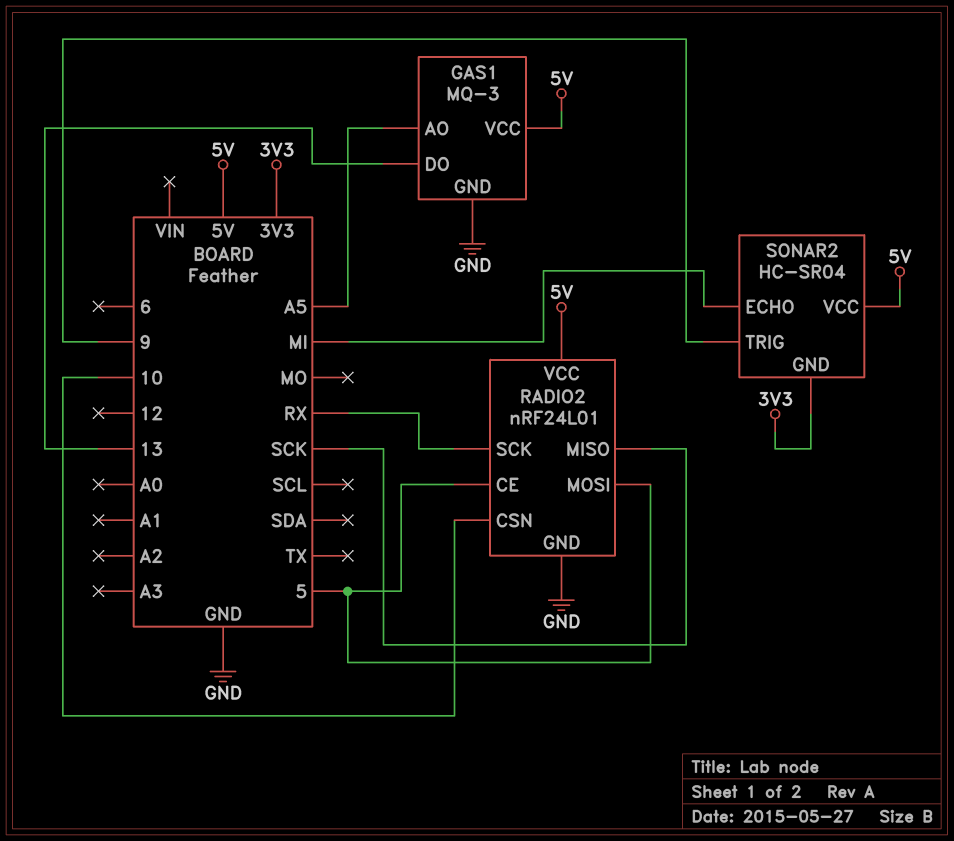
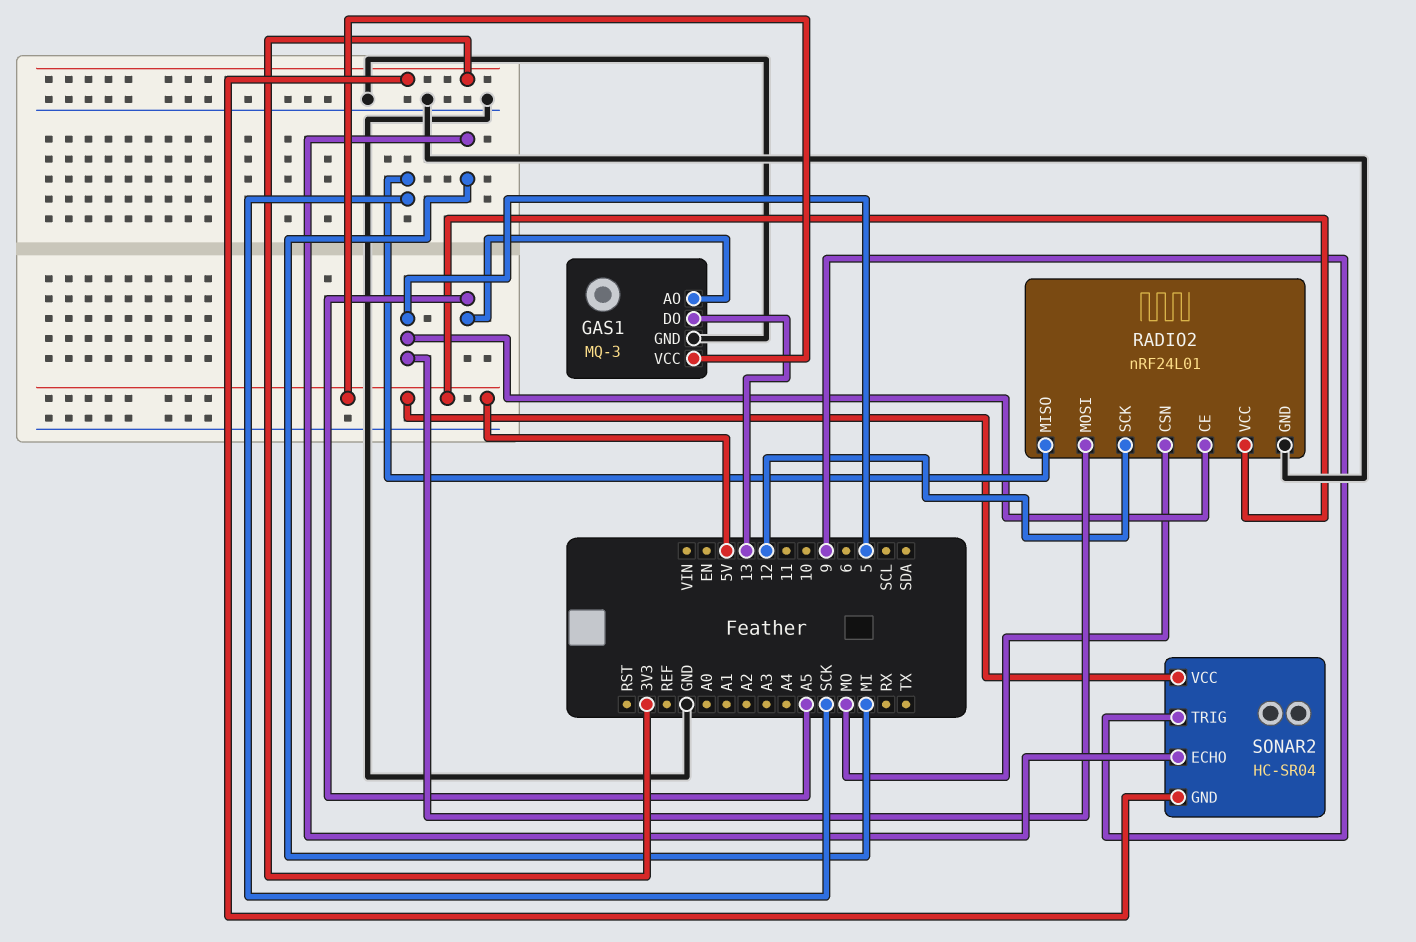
RADIO2 pin CSN: 10 -> MO
RADIO2 pin SCK: RX -> 12

